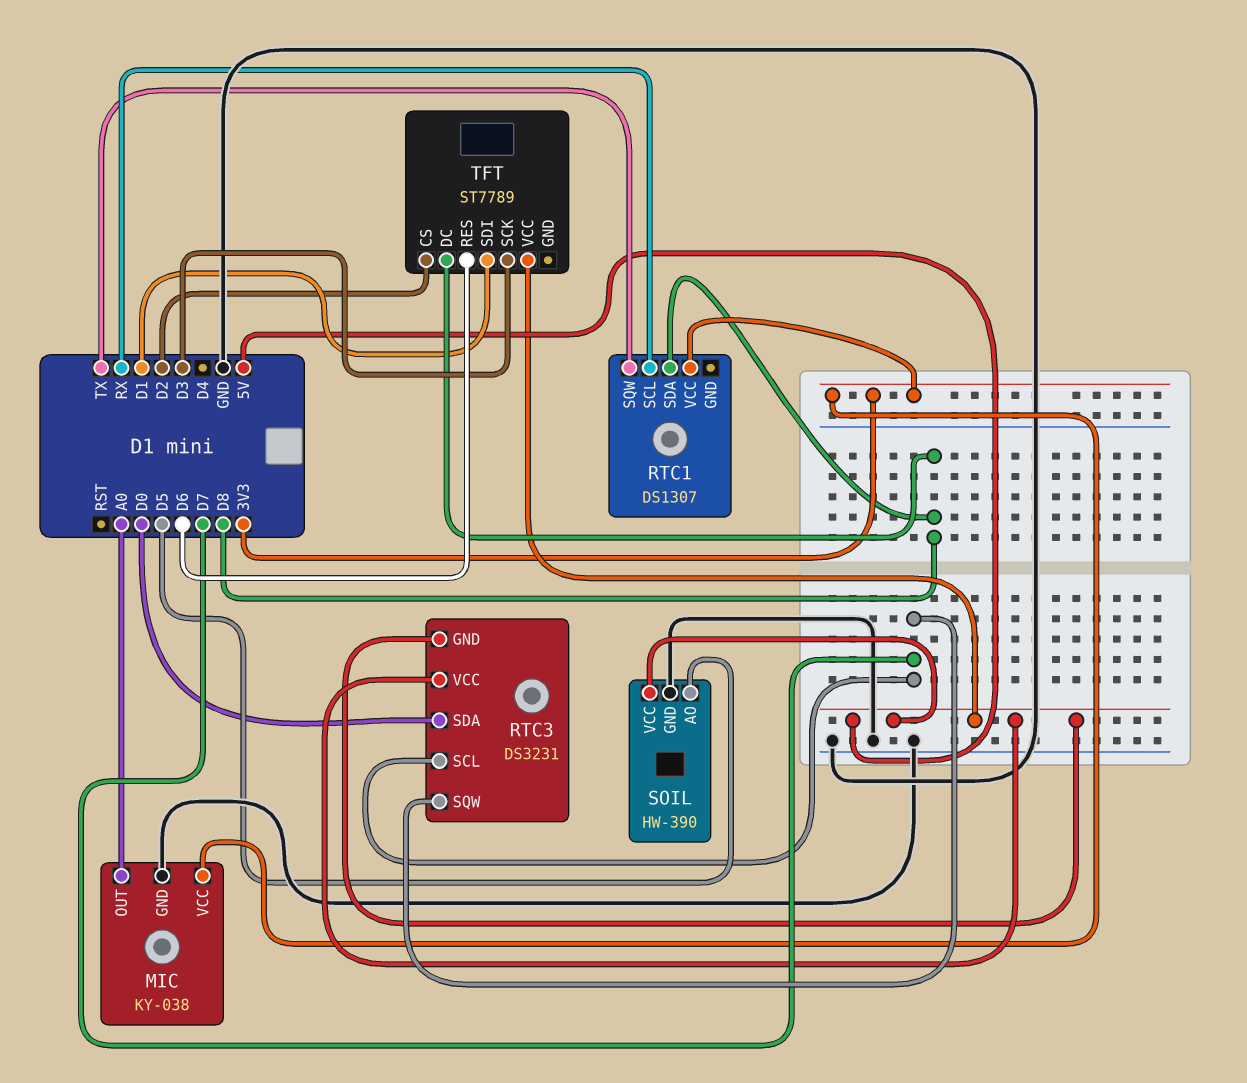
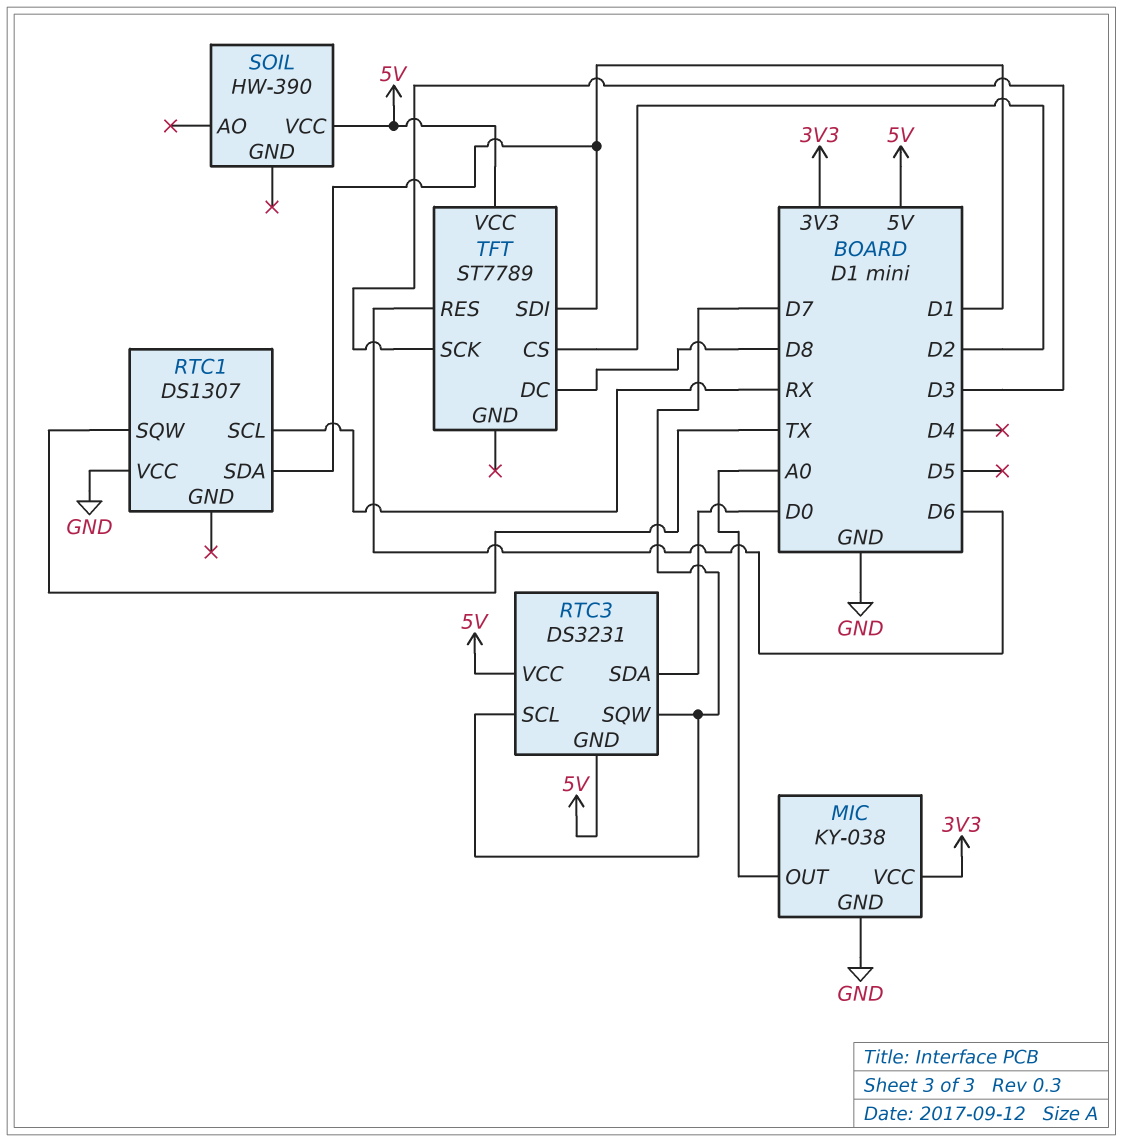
RTC1 pin SDA: D8 -> D1
RTC1 pin VCC: 3V3 -> GND
SOIL pin AO: D5 -> none
SOIL pin GND: GND -> none

